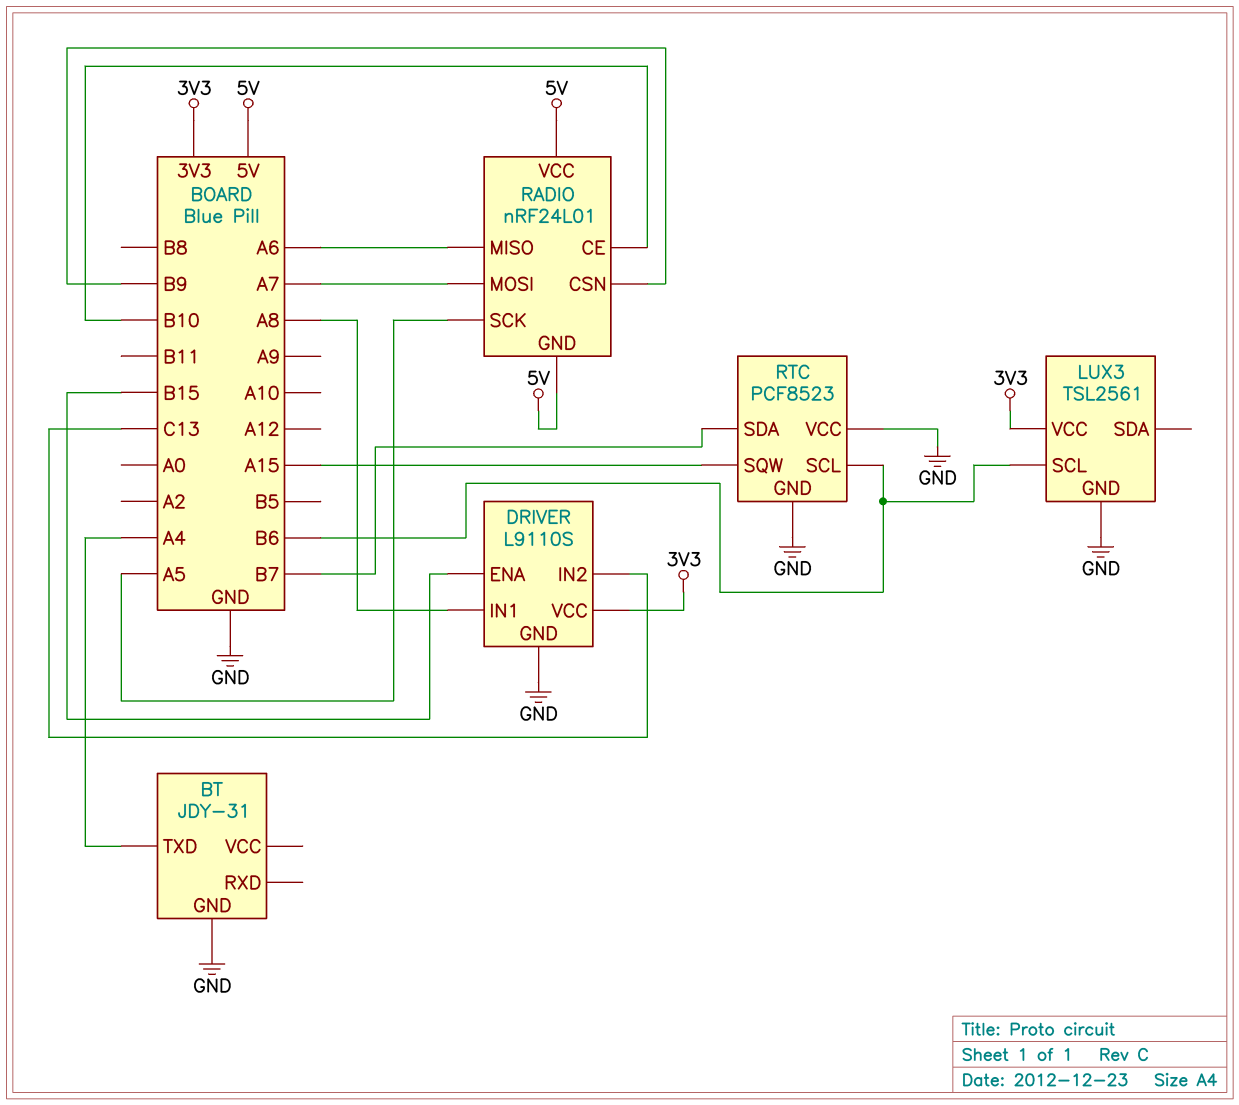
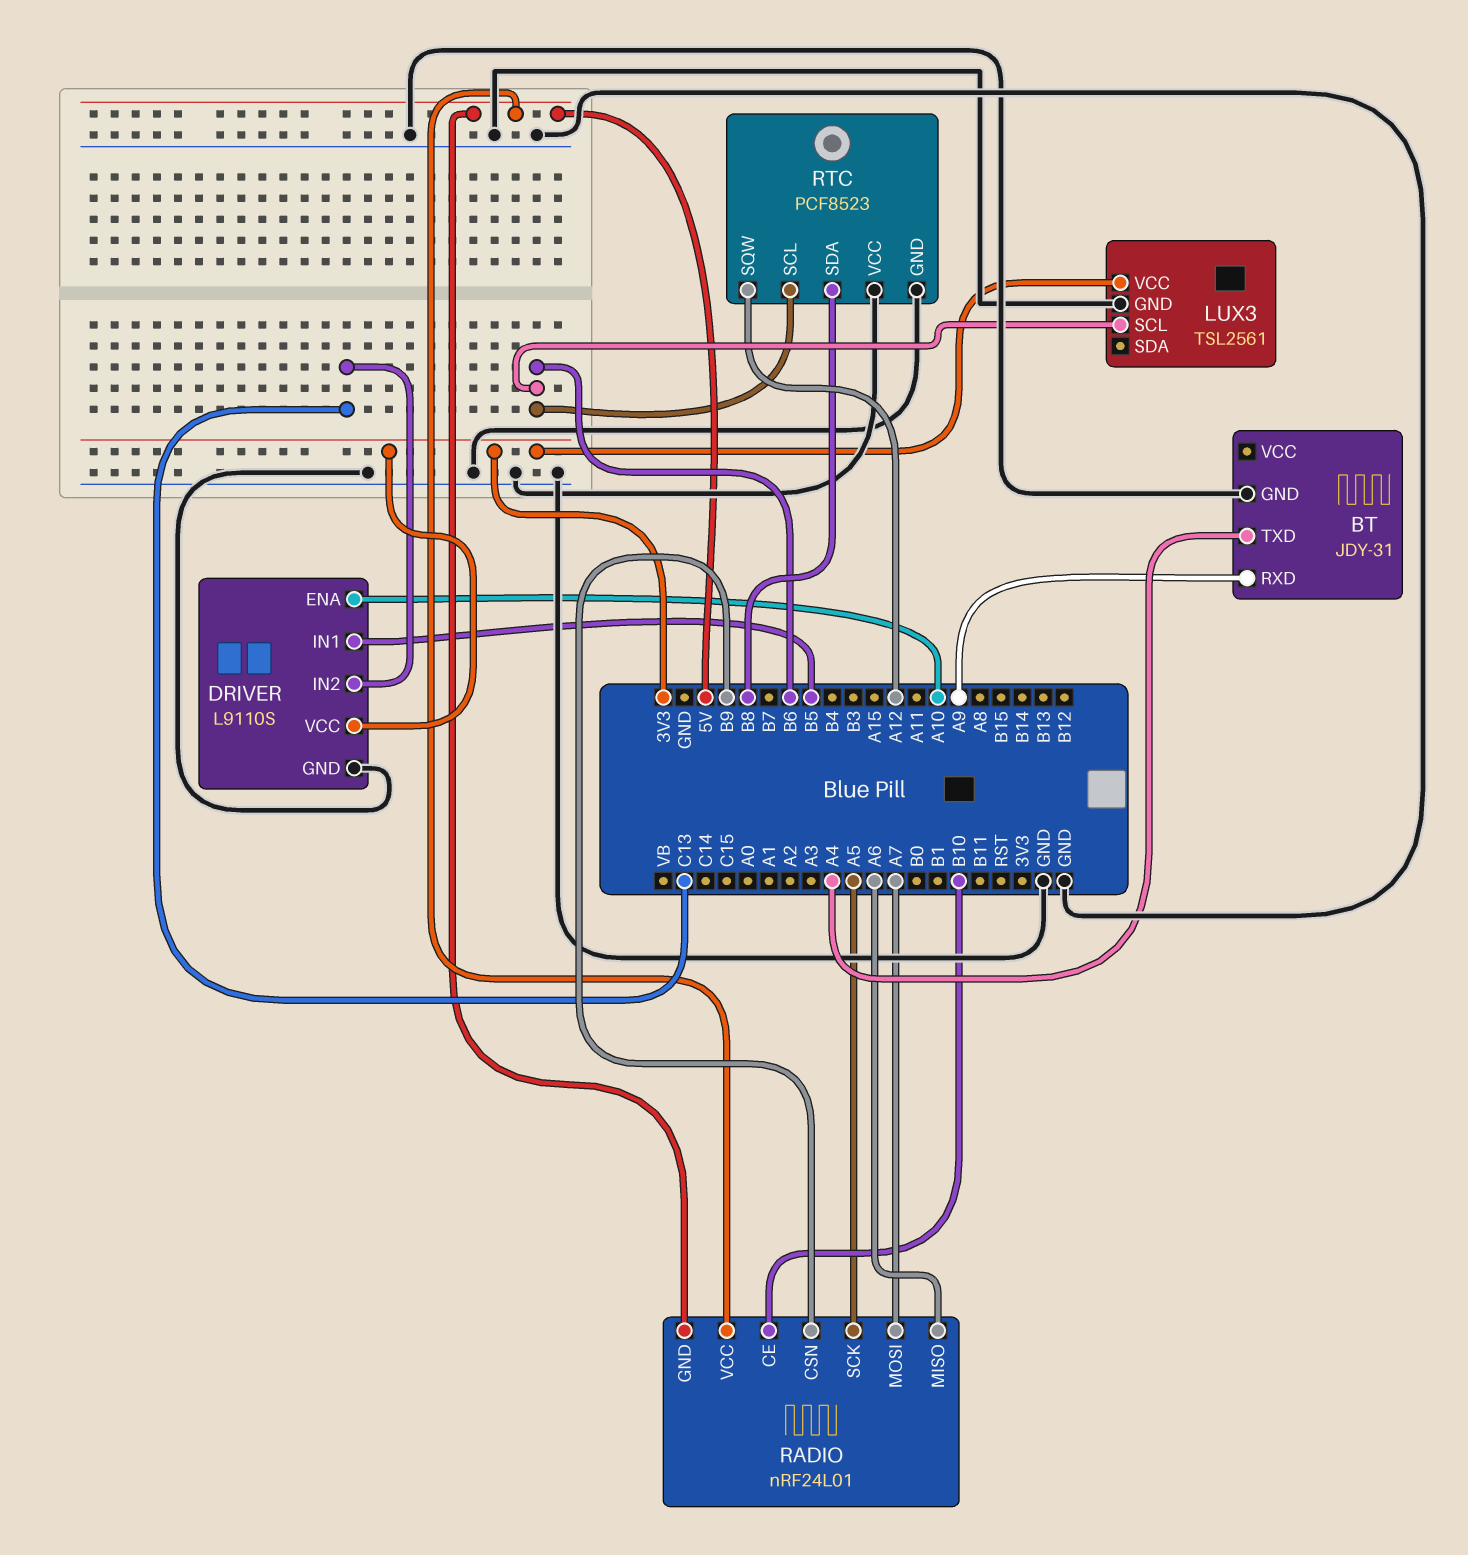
BT pin RXD: none -> A9
DRIVER pin ENA: B15 -> A10
DRIVER pin IN1: A8 -> B5
RTC pin SDA: B7 -> B8
RTC pin SQW: A15 -> A12

